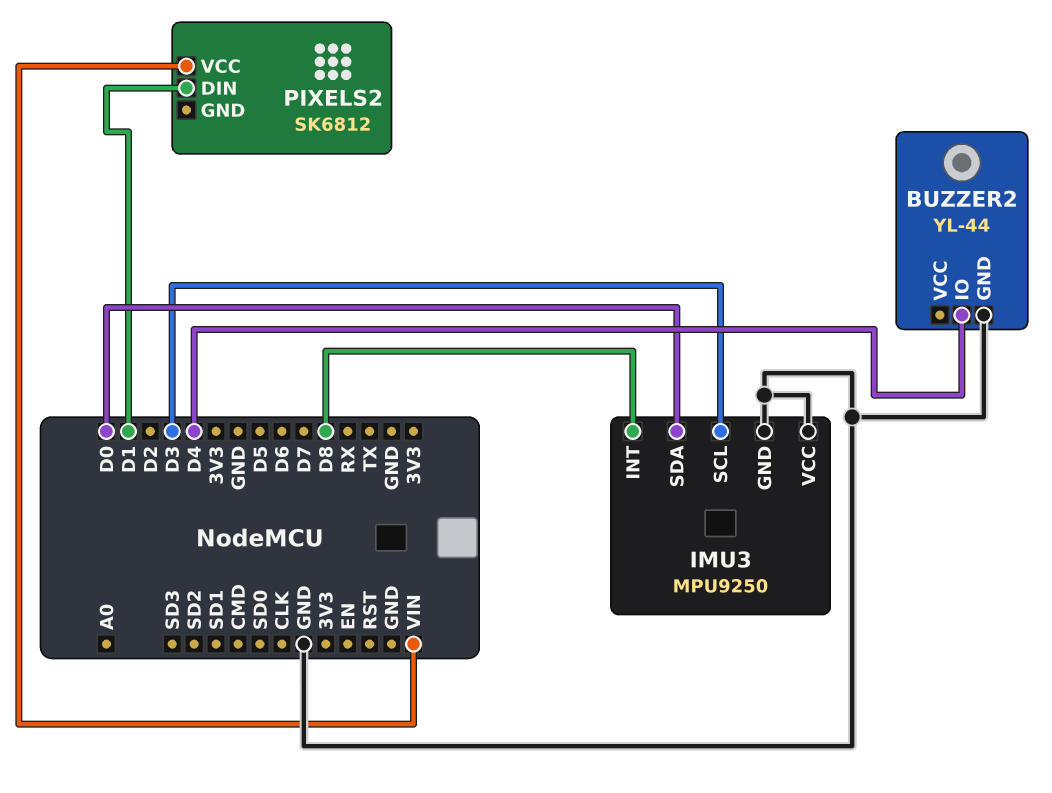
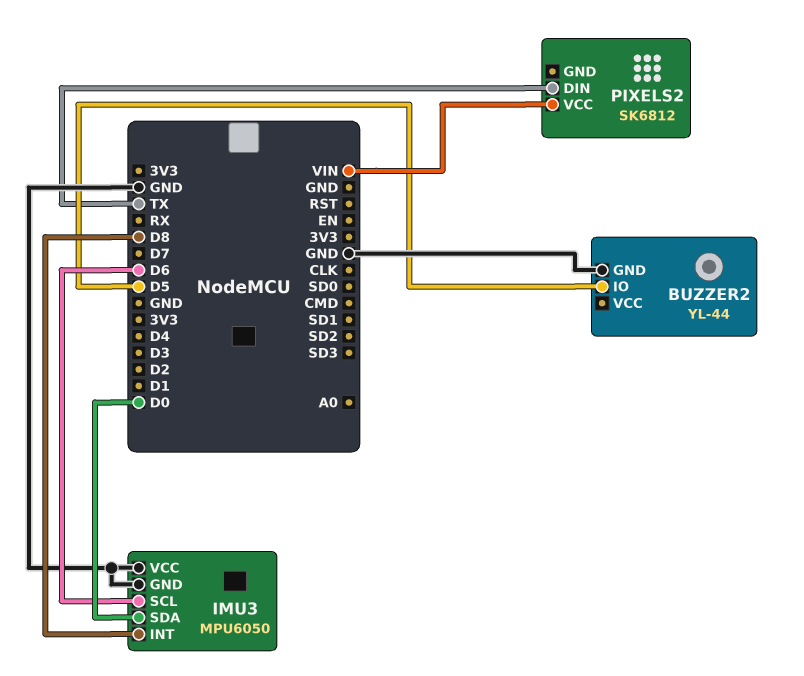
BUZZER2 pin IO: D4 -> D5
IMU3: MPU9250 -> MPU6050
IMU3 pin SCL: D3 -> D6
PIXELS2 pin DIN: D1 -> TX

